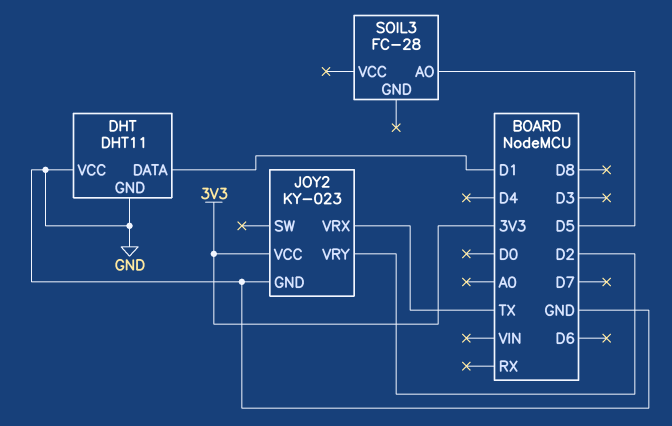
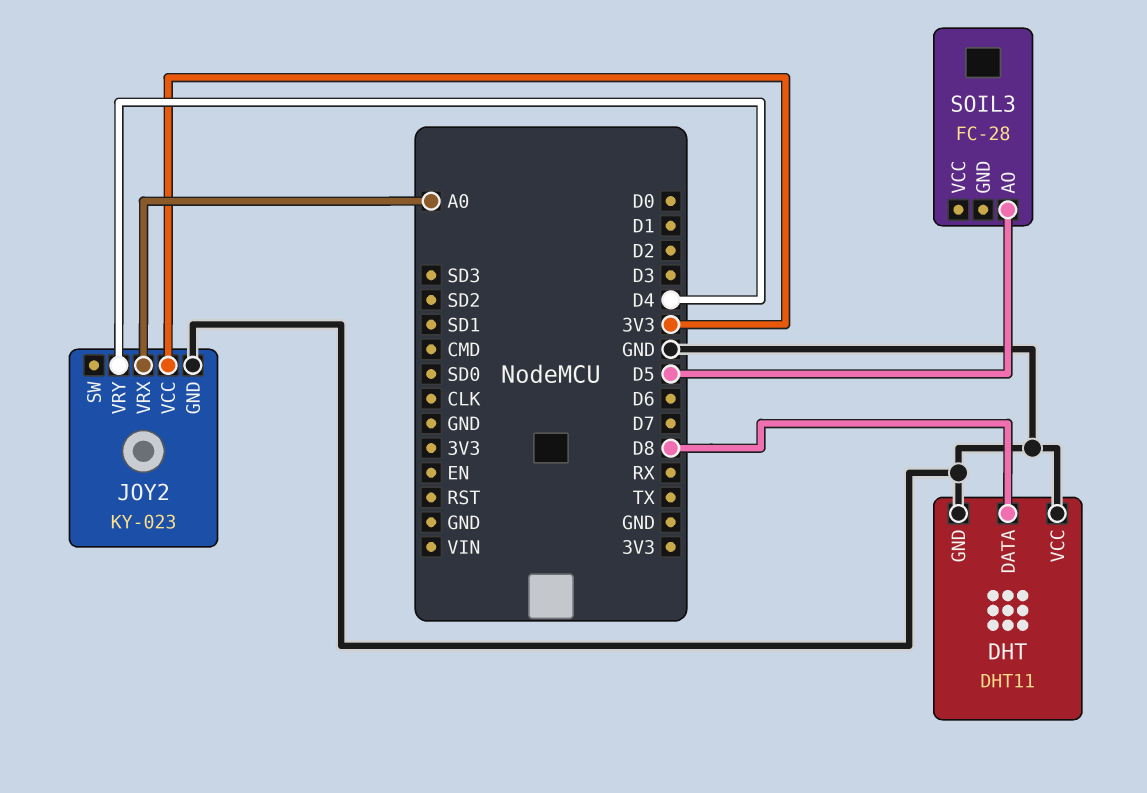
DHT pin DATA: D1 -> D8
JOY2 pin VRX: TX -> A0
JOY2 pin VRY: D2 -> D4

